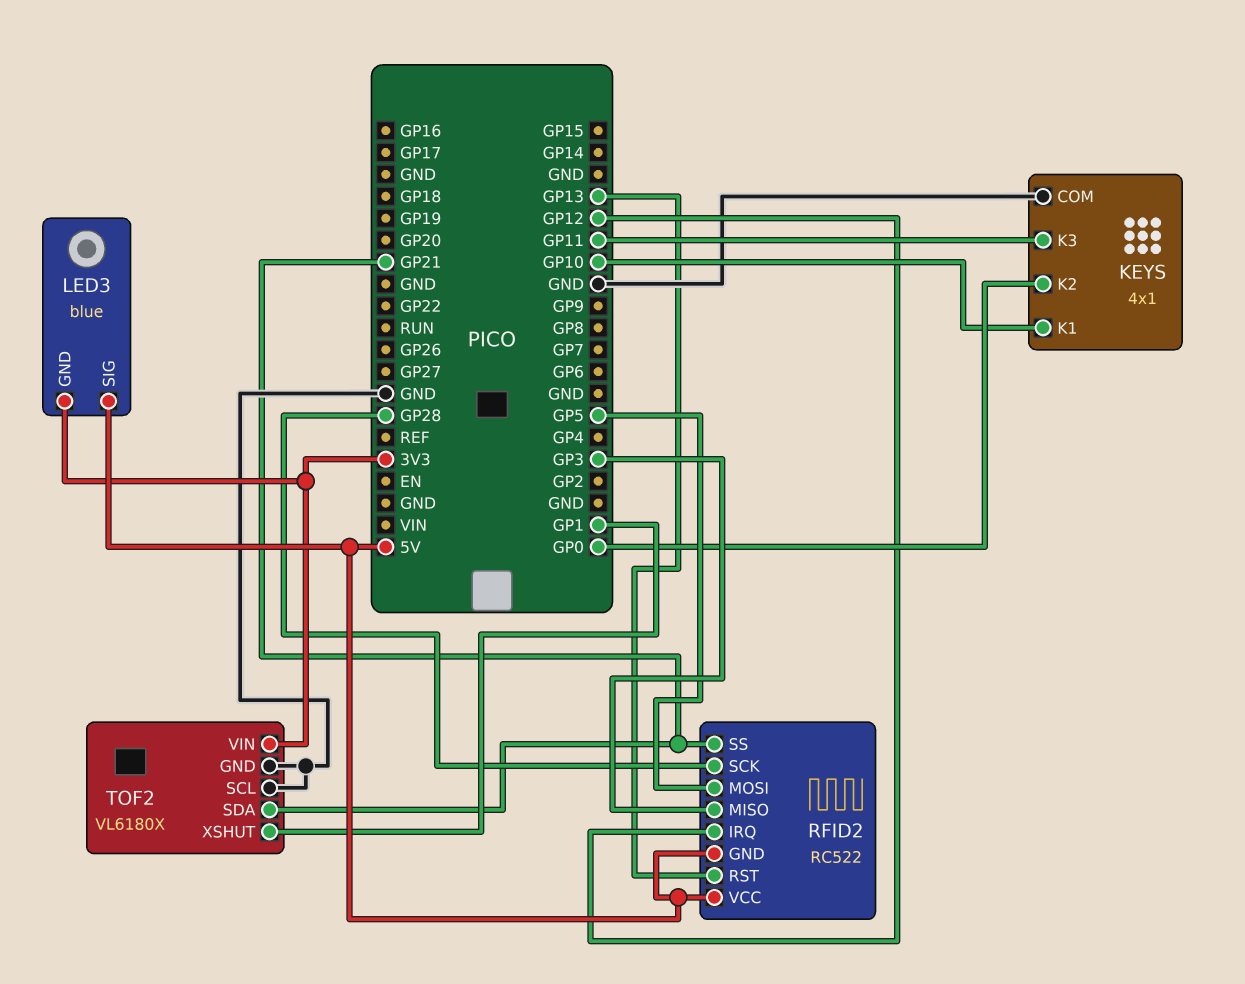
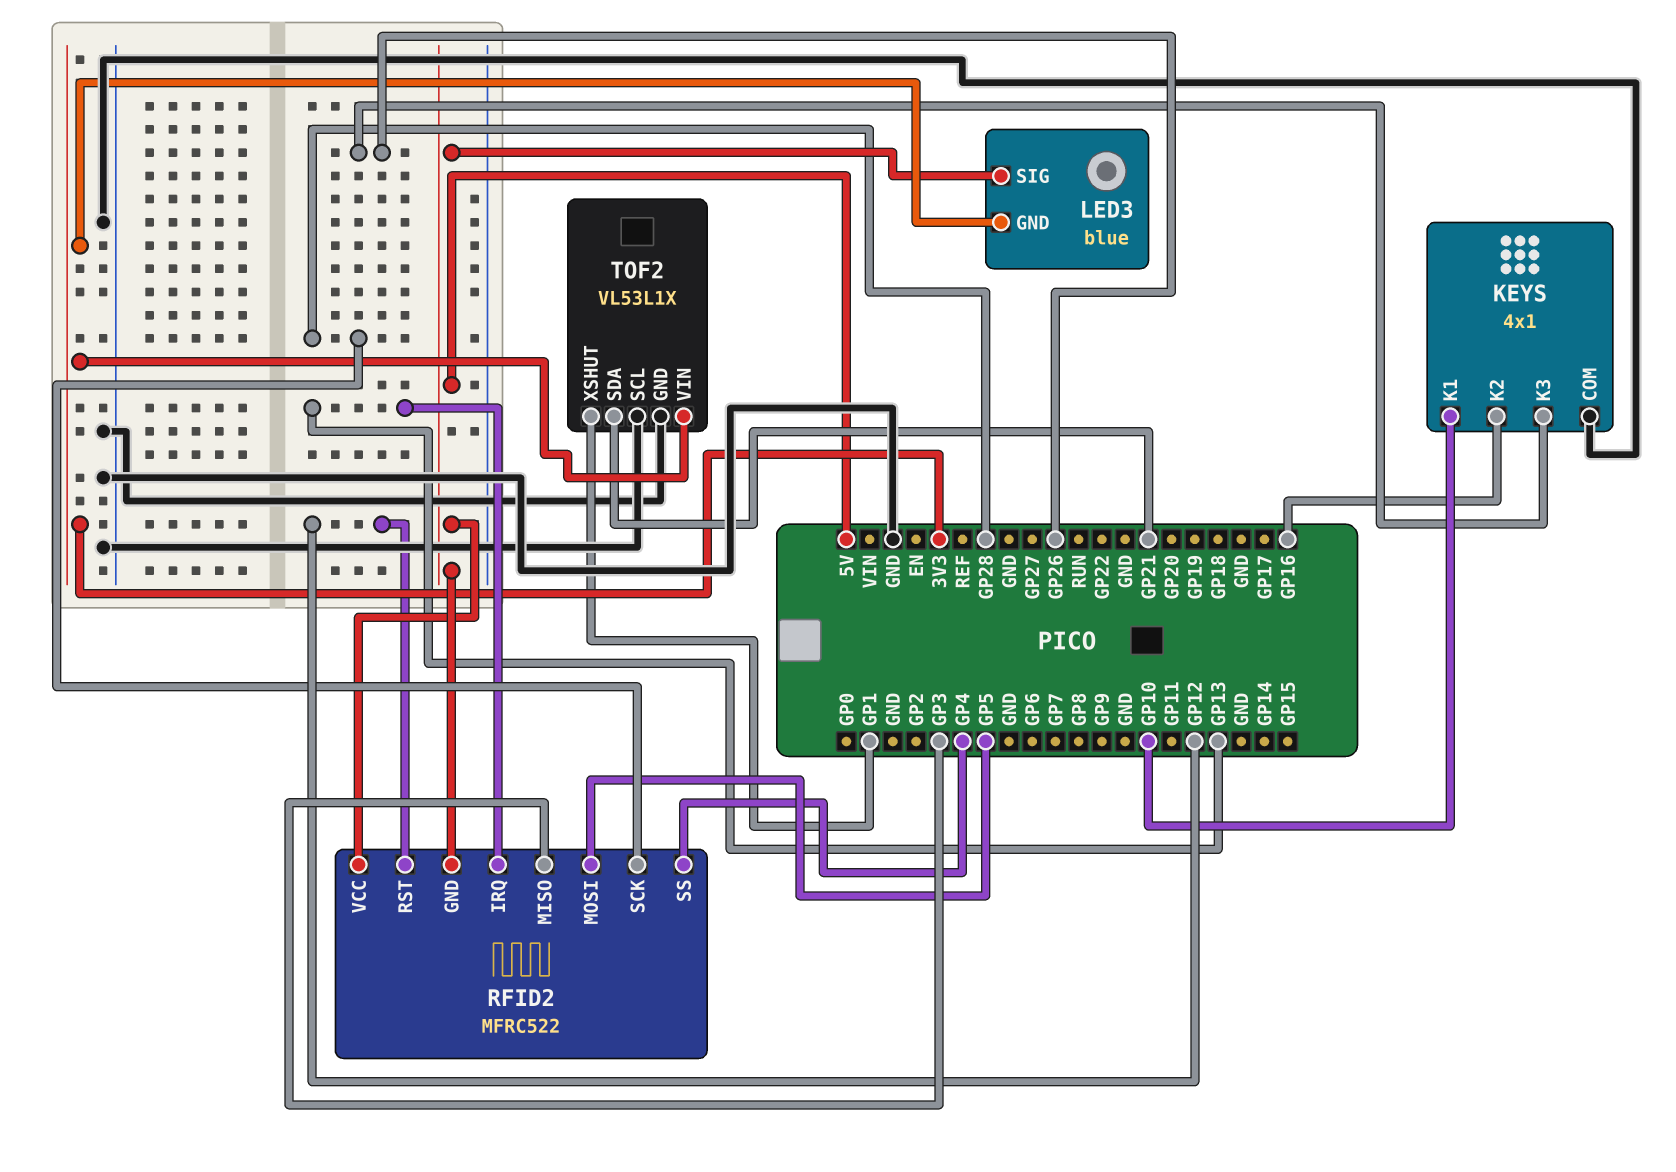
KEYS pin K2: GP0 -> GP16
KEYS pin K3: GP11 -> GP26
RFID2: RC522 -> MFRC522
RFID2 pin IRQ: GP12 -> GP13
RFID2 pin RST: GP13 -> GP12
RFID2 pin SS: GP21 -> GP4
TOF2: VL6180X -> VL53L1X

